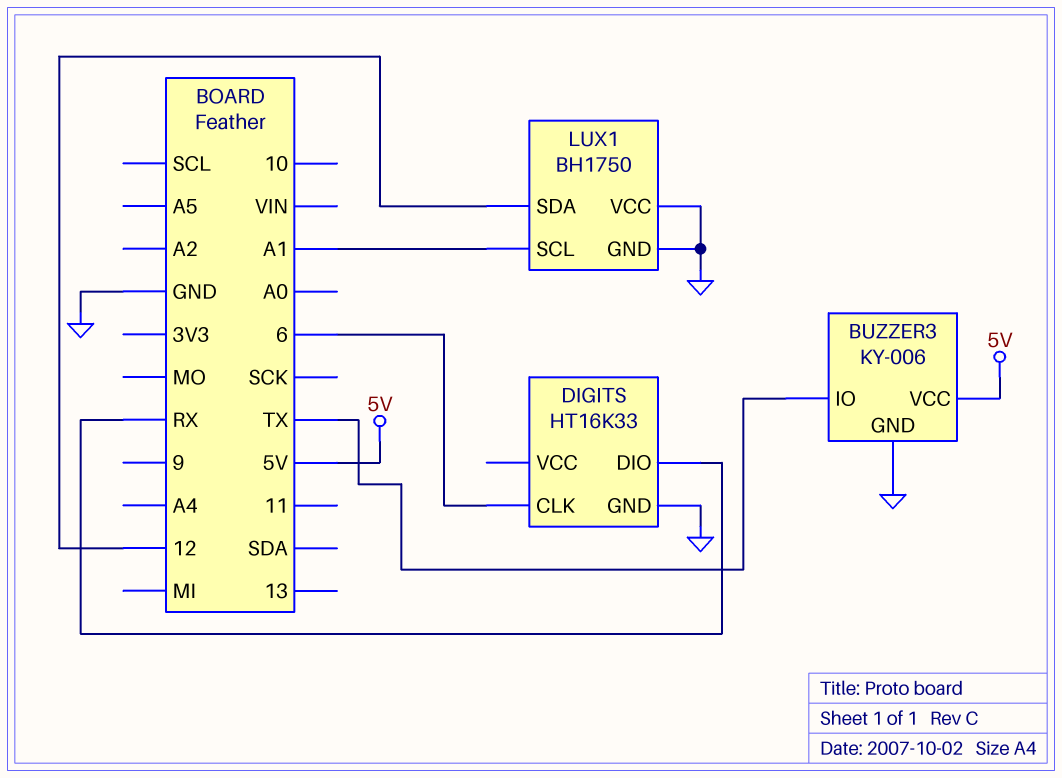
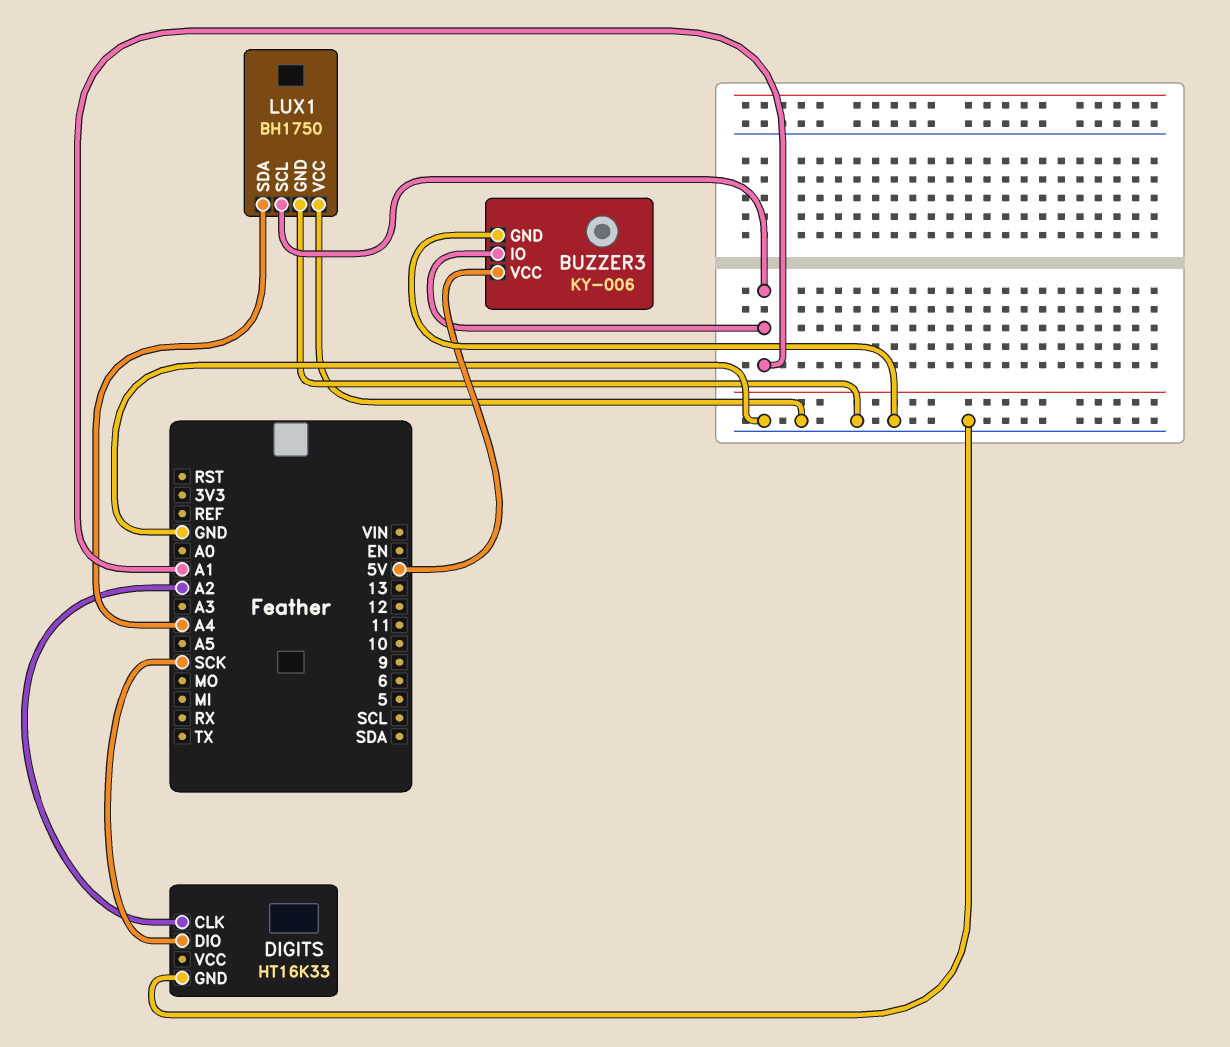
BUZZER3 pin IO: TX -> A1
DIGITS pin CLK: 6 -> A2
DIGITS pin DIO: RX -> SCK
LUX1 pin SDA: 12 -> A4

